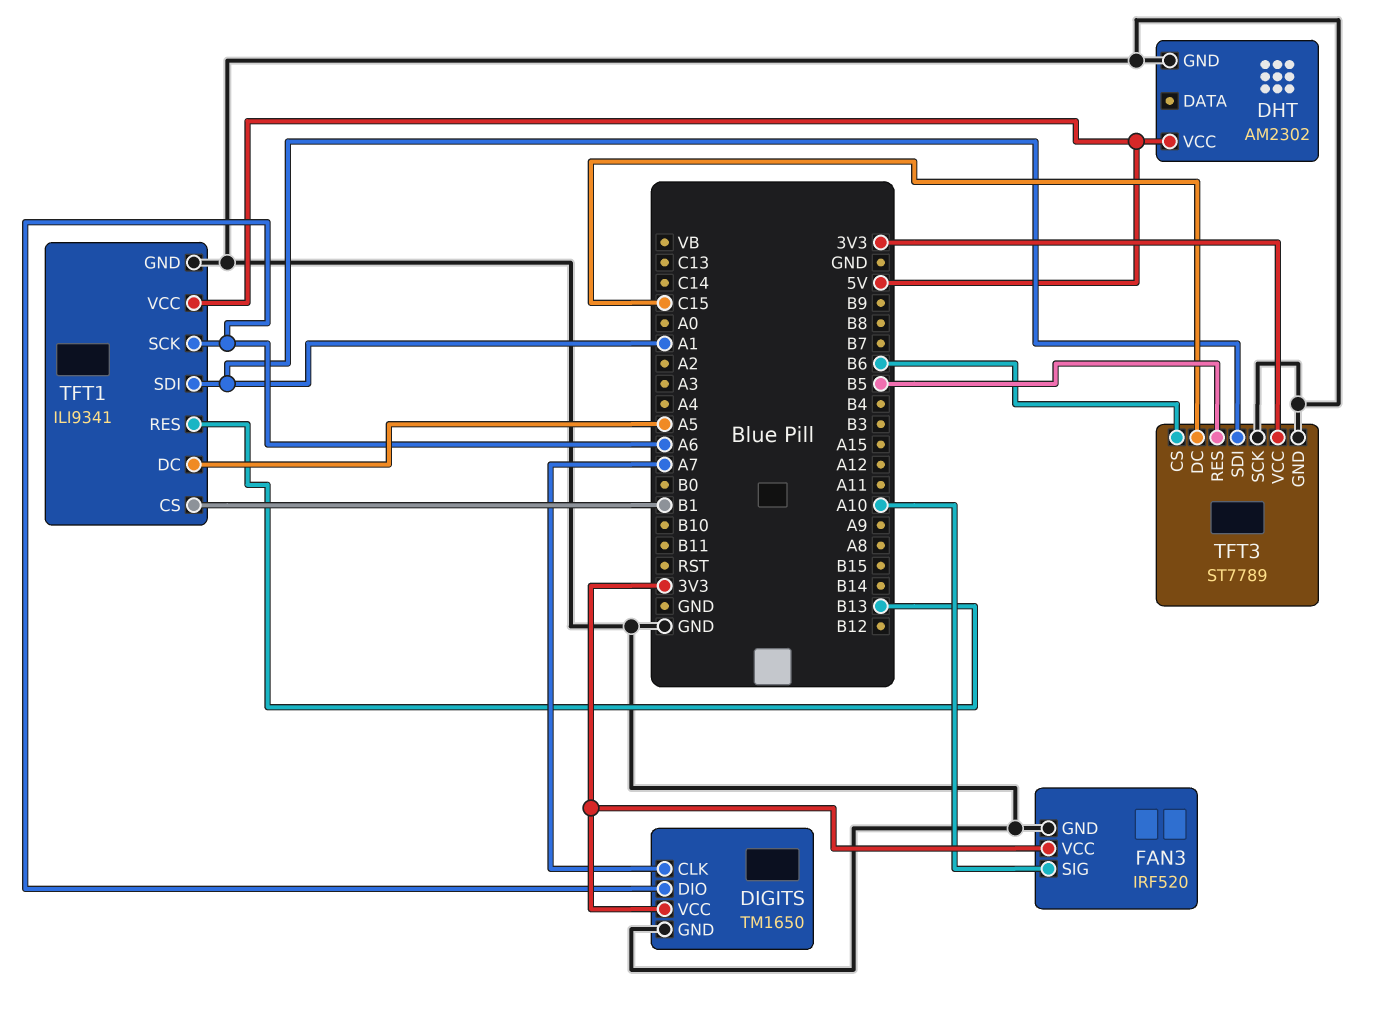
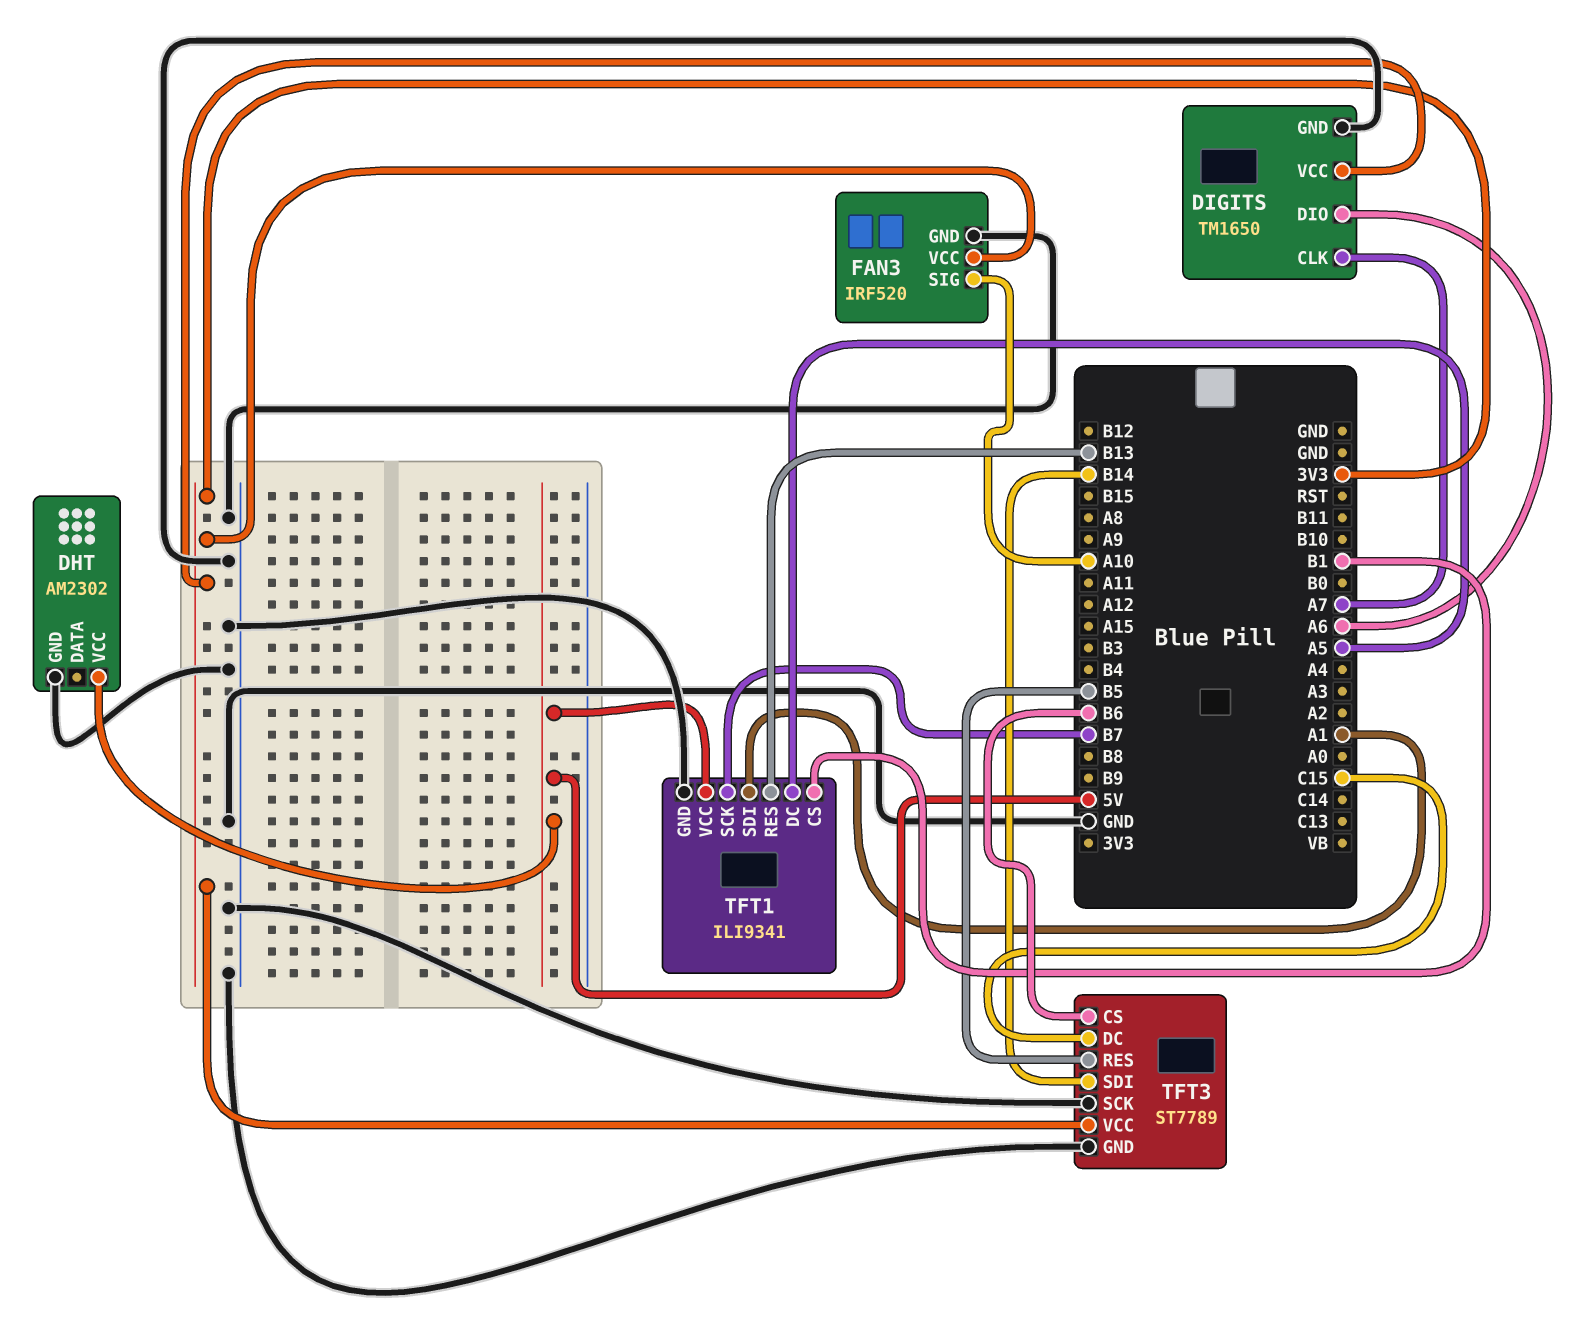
TFT1 pin SCK: A6 -> B7
TFT3 pin SDI: A1 -> B14

